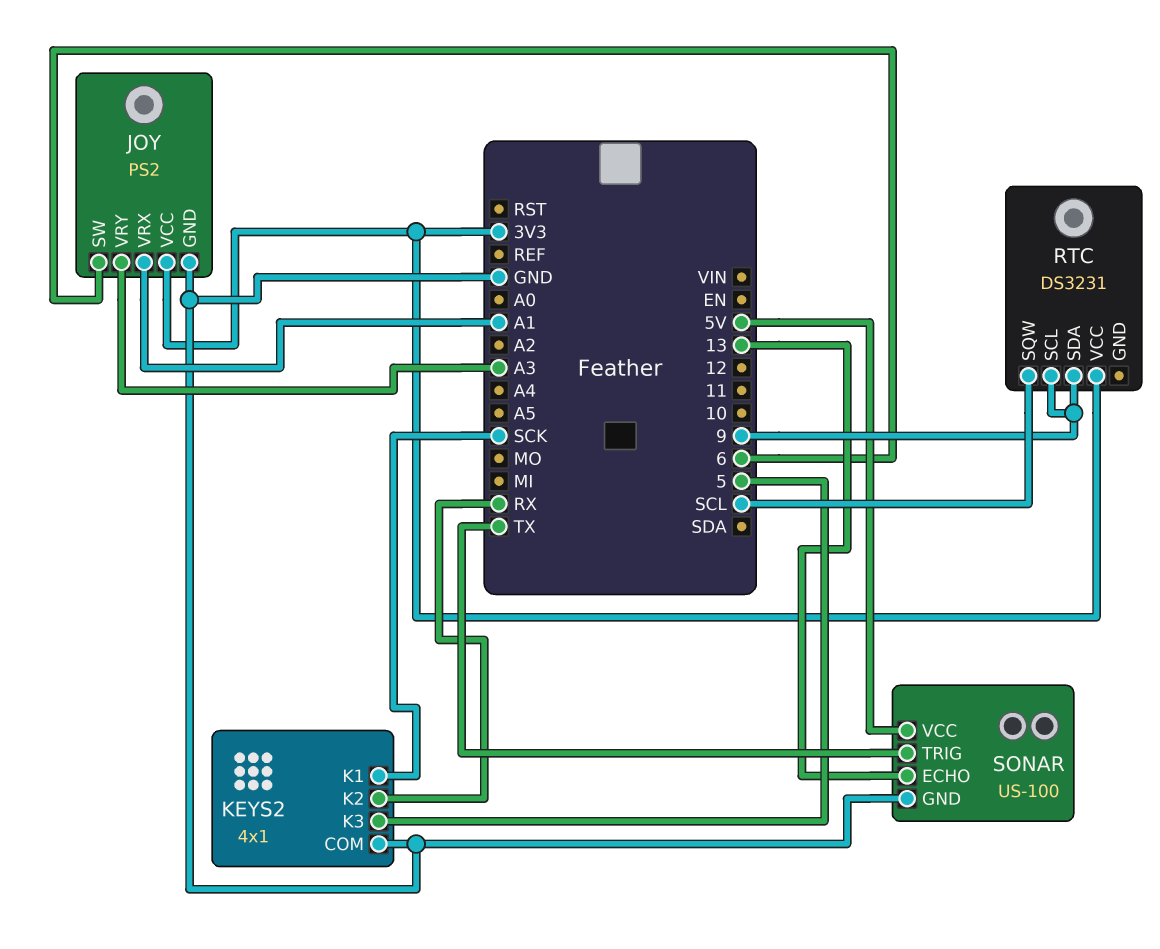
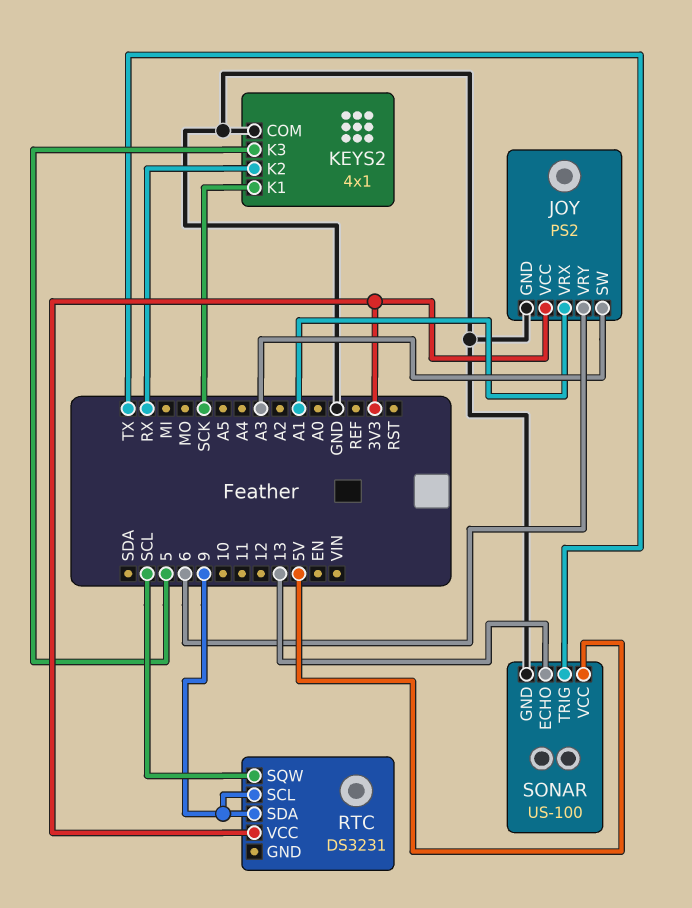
JOY pin SW: 6 -> A3
JOY pin VRY: A3 -> 6

